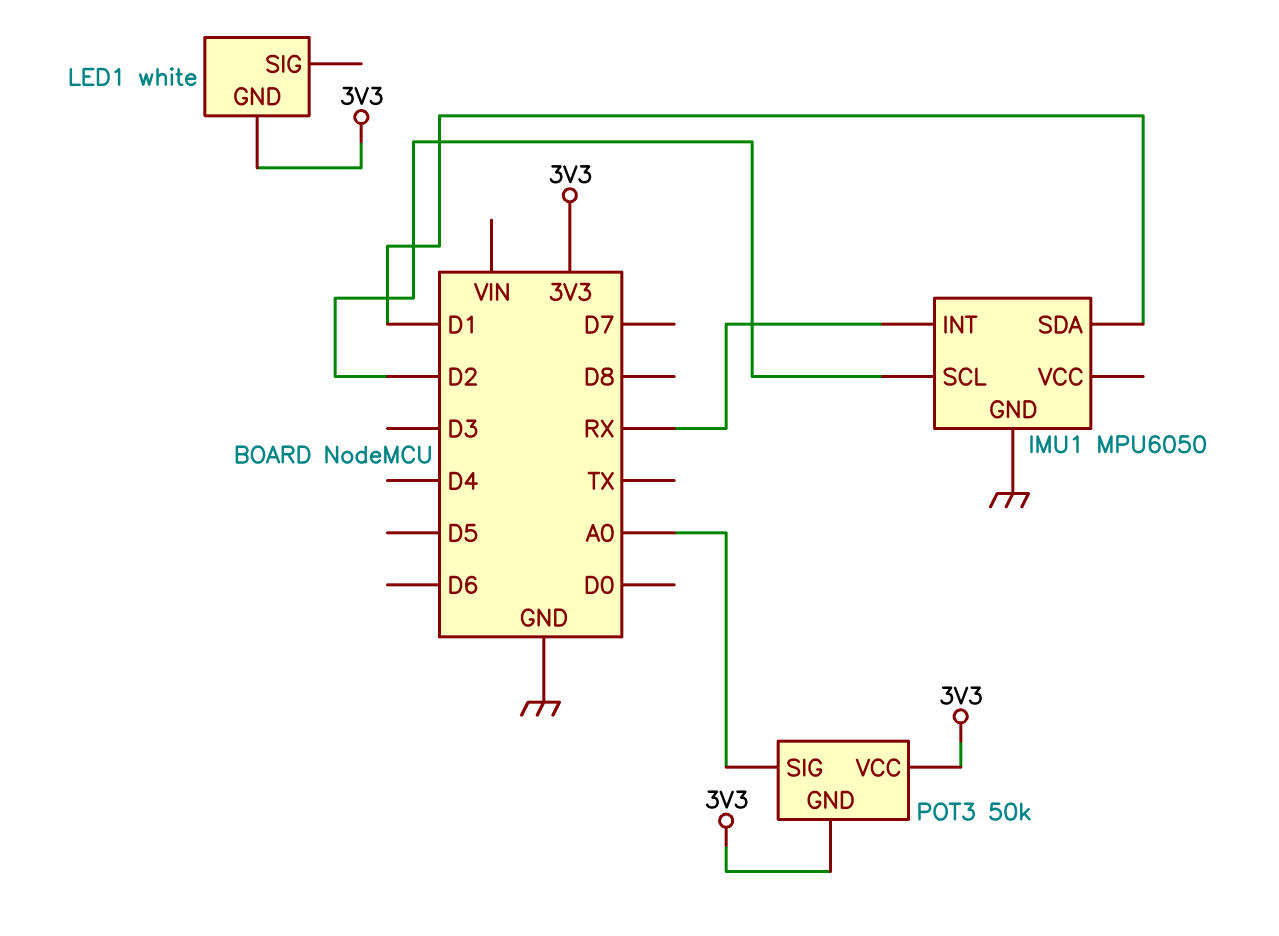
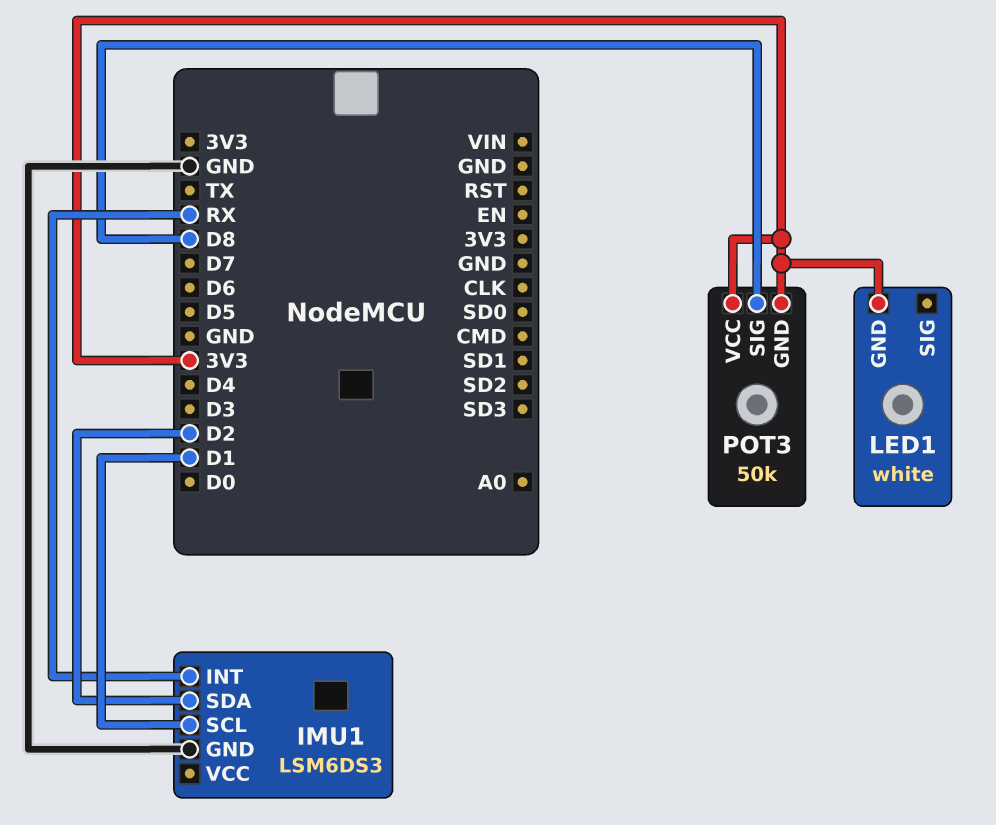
IMU1: MPU6050 -> LSM6DS3
IMU1 pin SCL: D2 -> D1
IMU1 pin SDA: D1 -> D2
POT3 pin SIG: A0 -> D8

